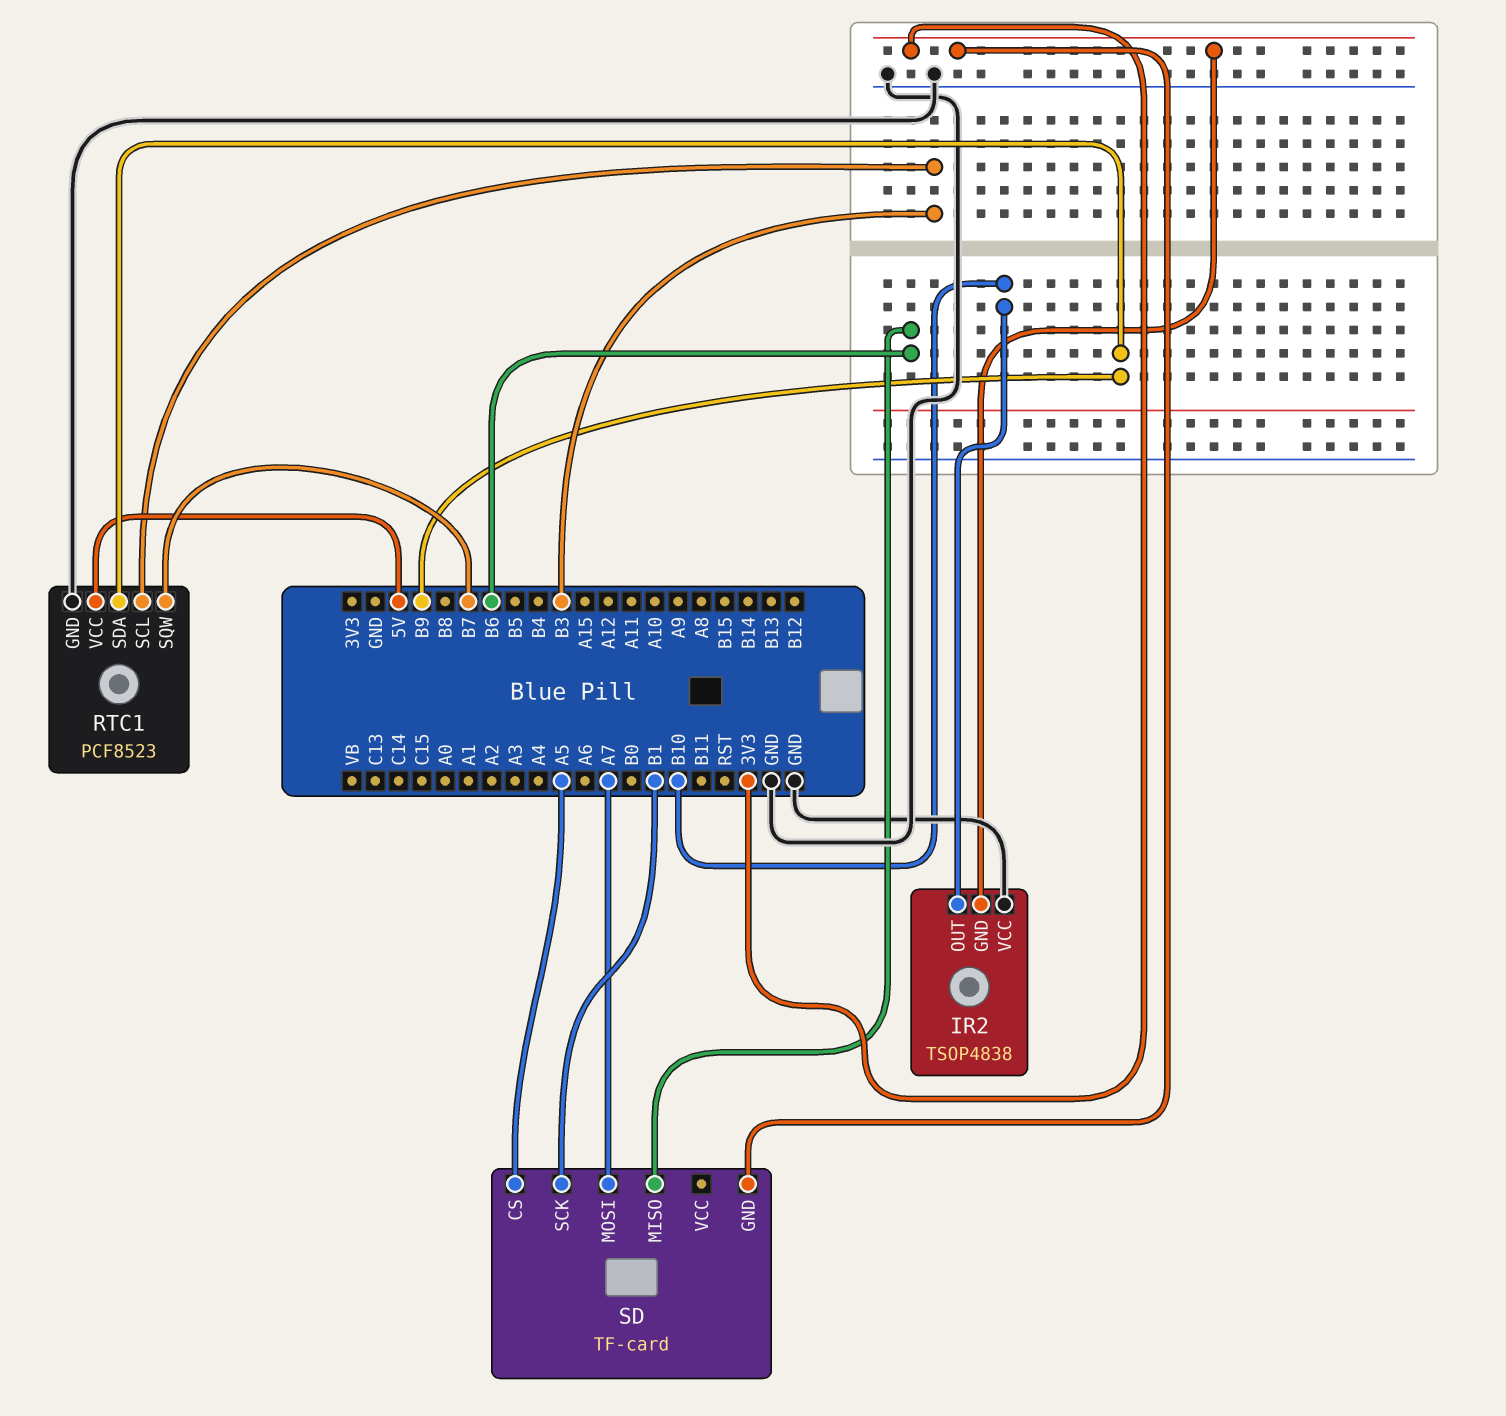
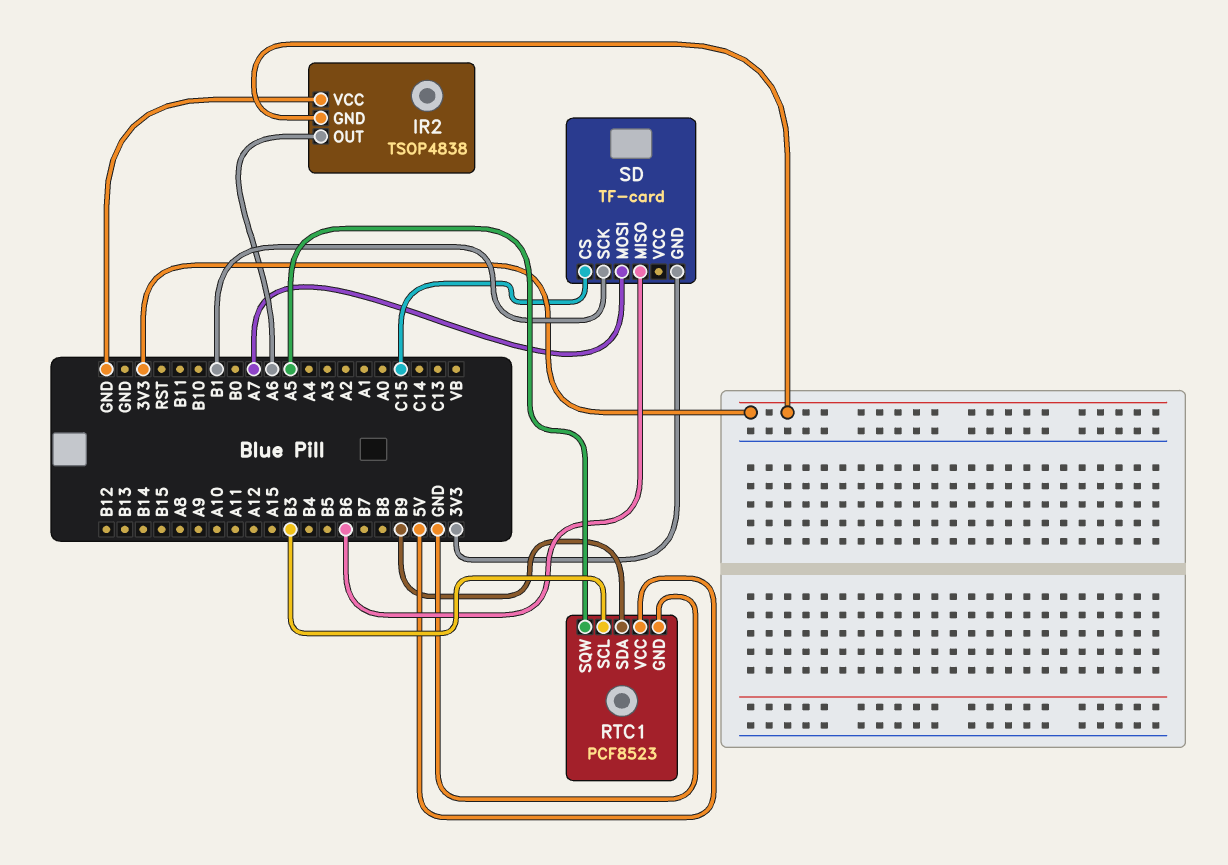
IR2 pin OUT: B10 -> A6
RTC1 pin SQW: B7 -> A5
SD pin CS: A5 -> C15

